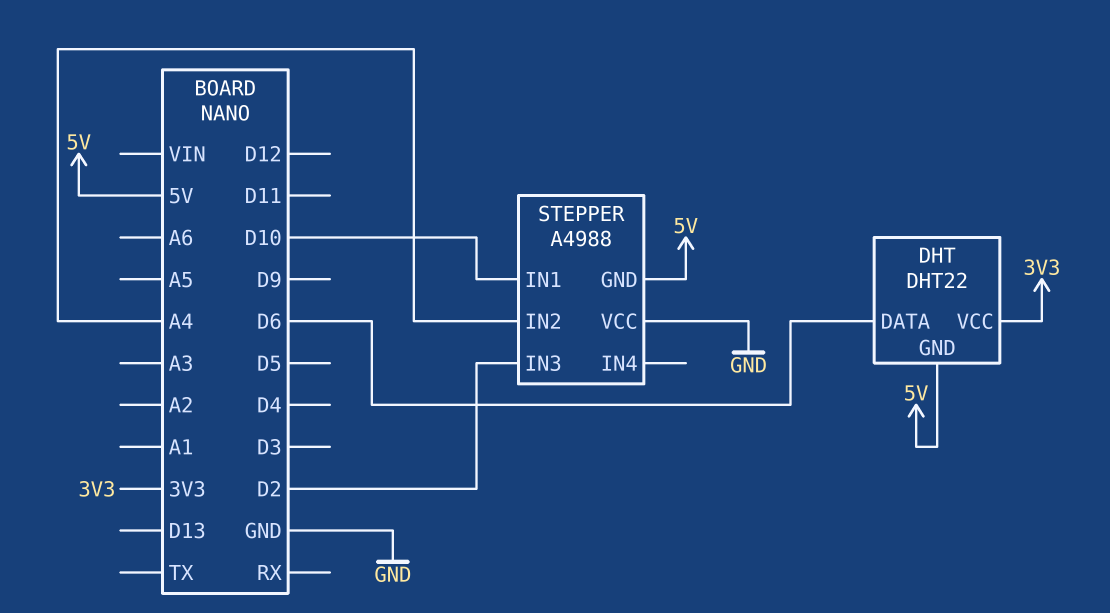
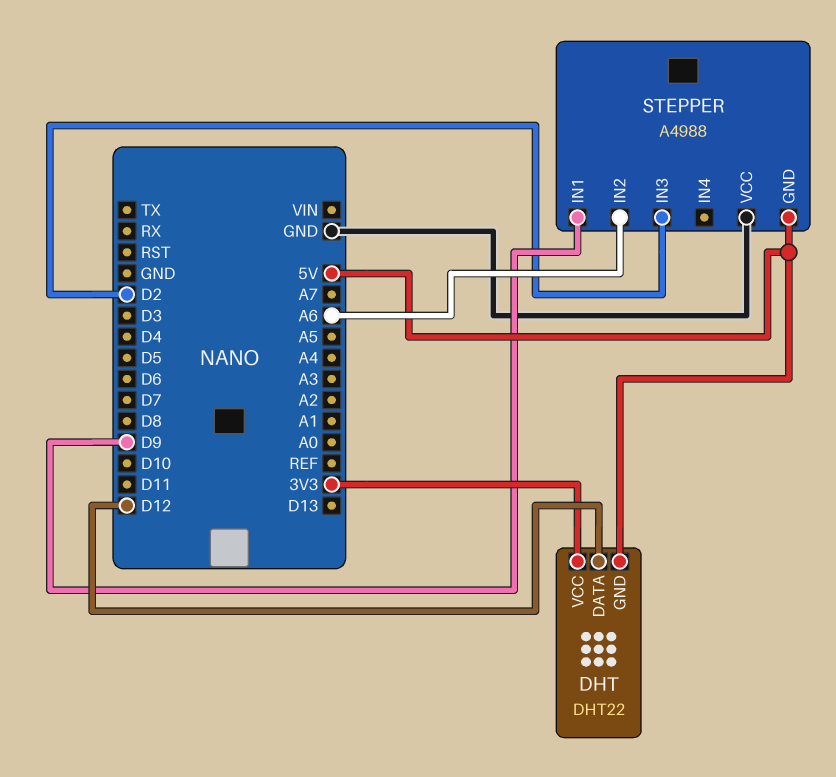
DHT pin DATA: D6 -> D12
STEPPER pin IN1: D10 -> D9
STEPPER pin IN2: A4 -> A6

